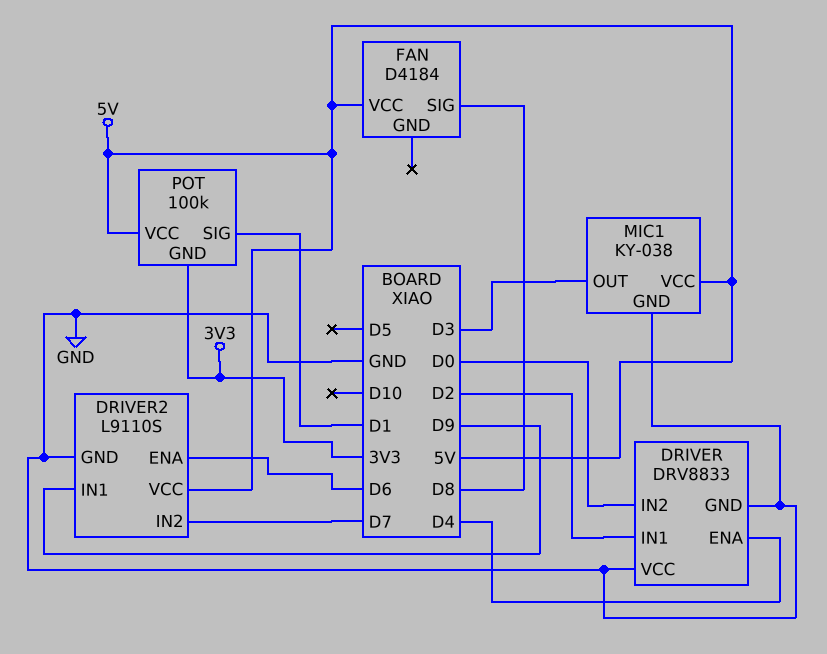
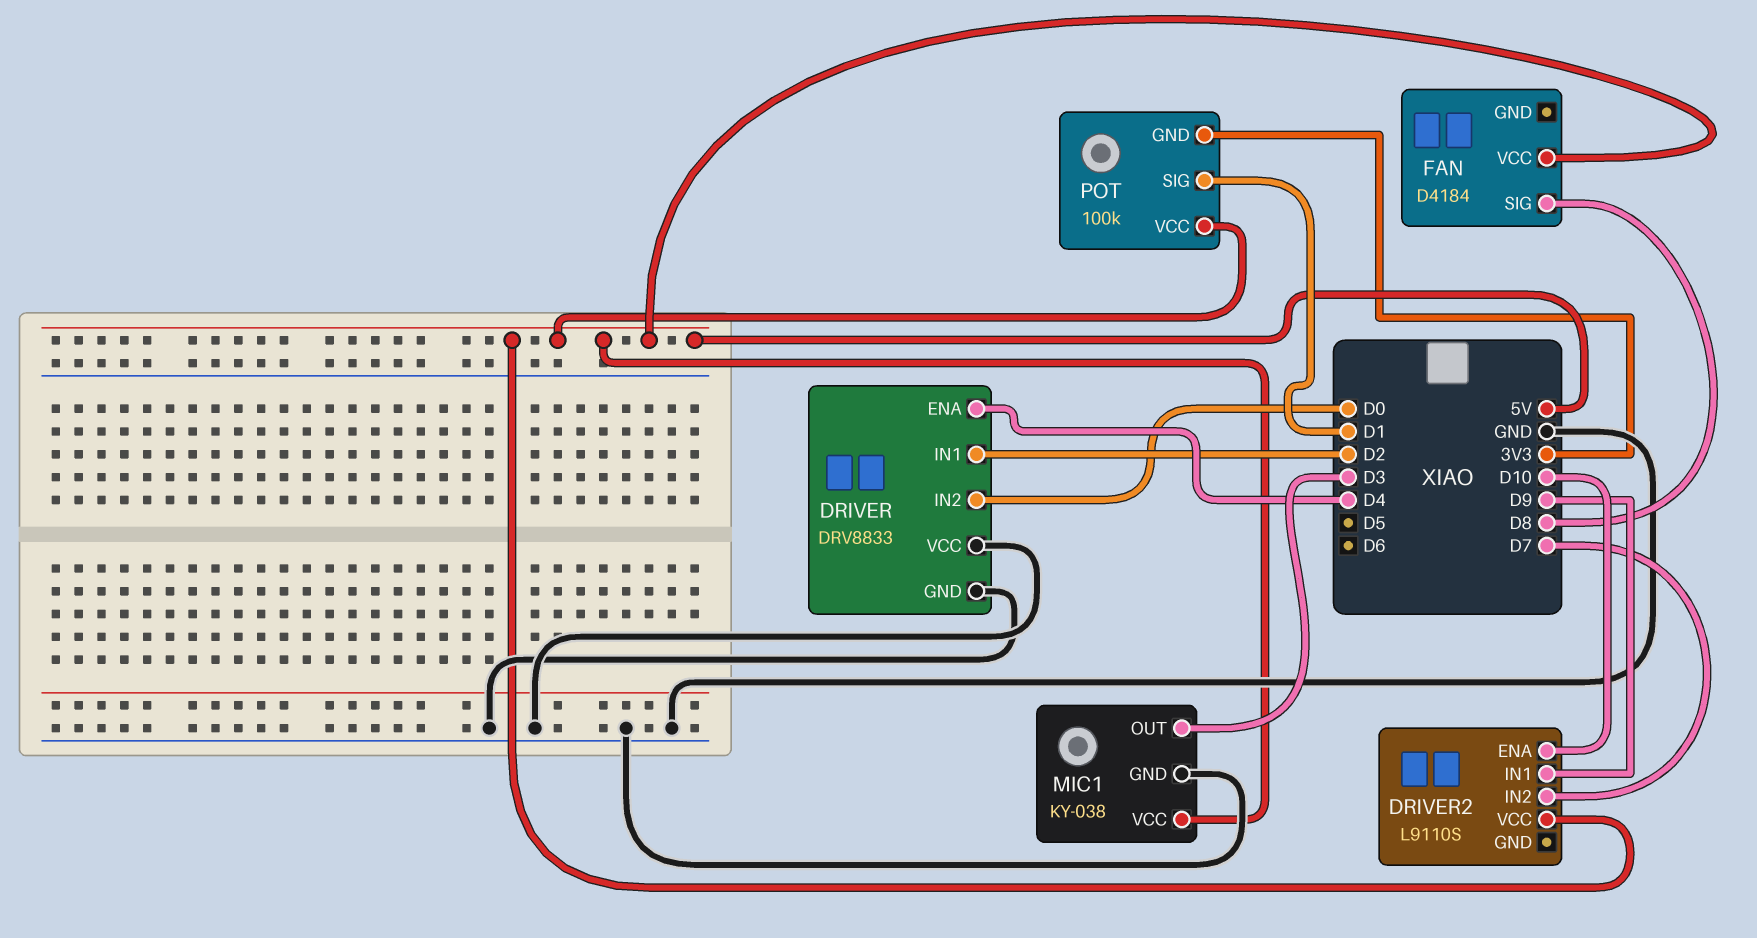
DRIVER2 pin ENA: D6 -> D10
DRIVER2 pin GND: GND -> none

